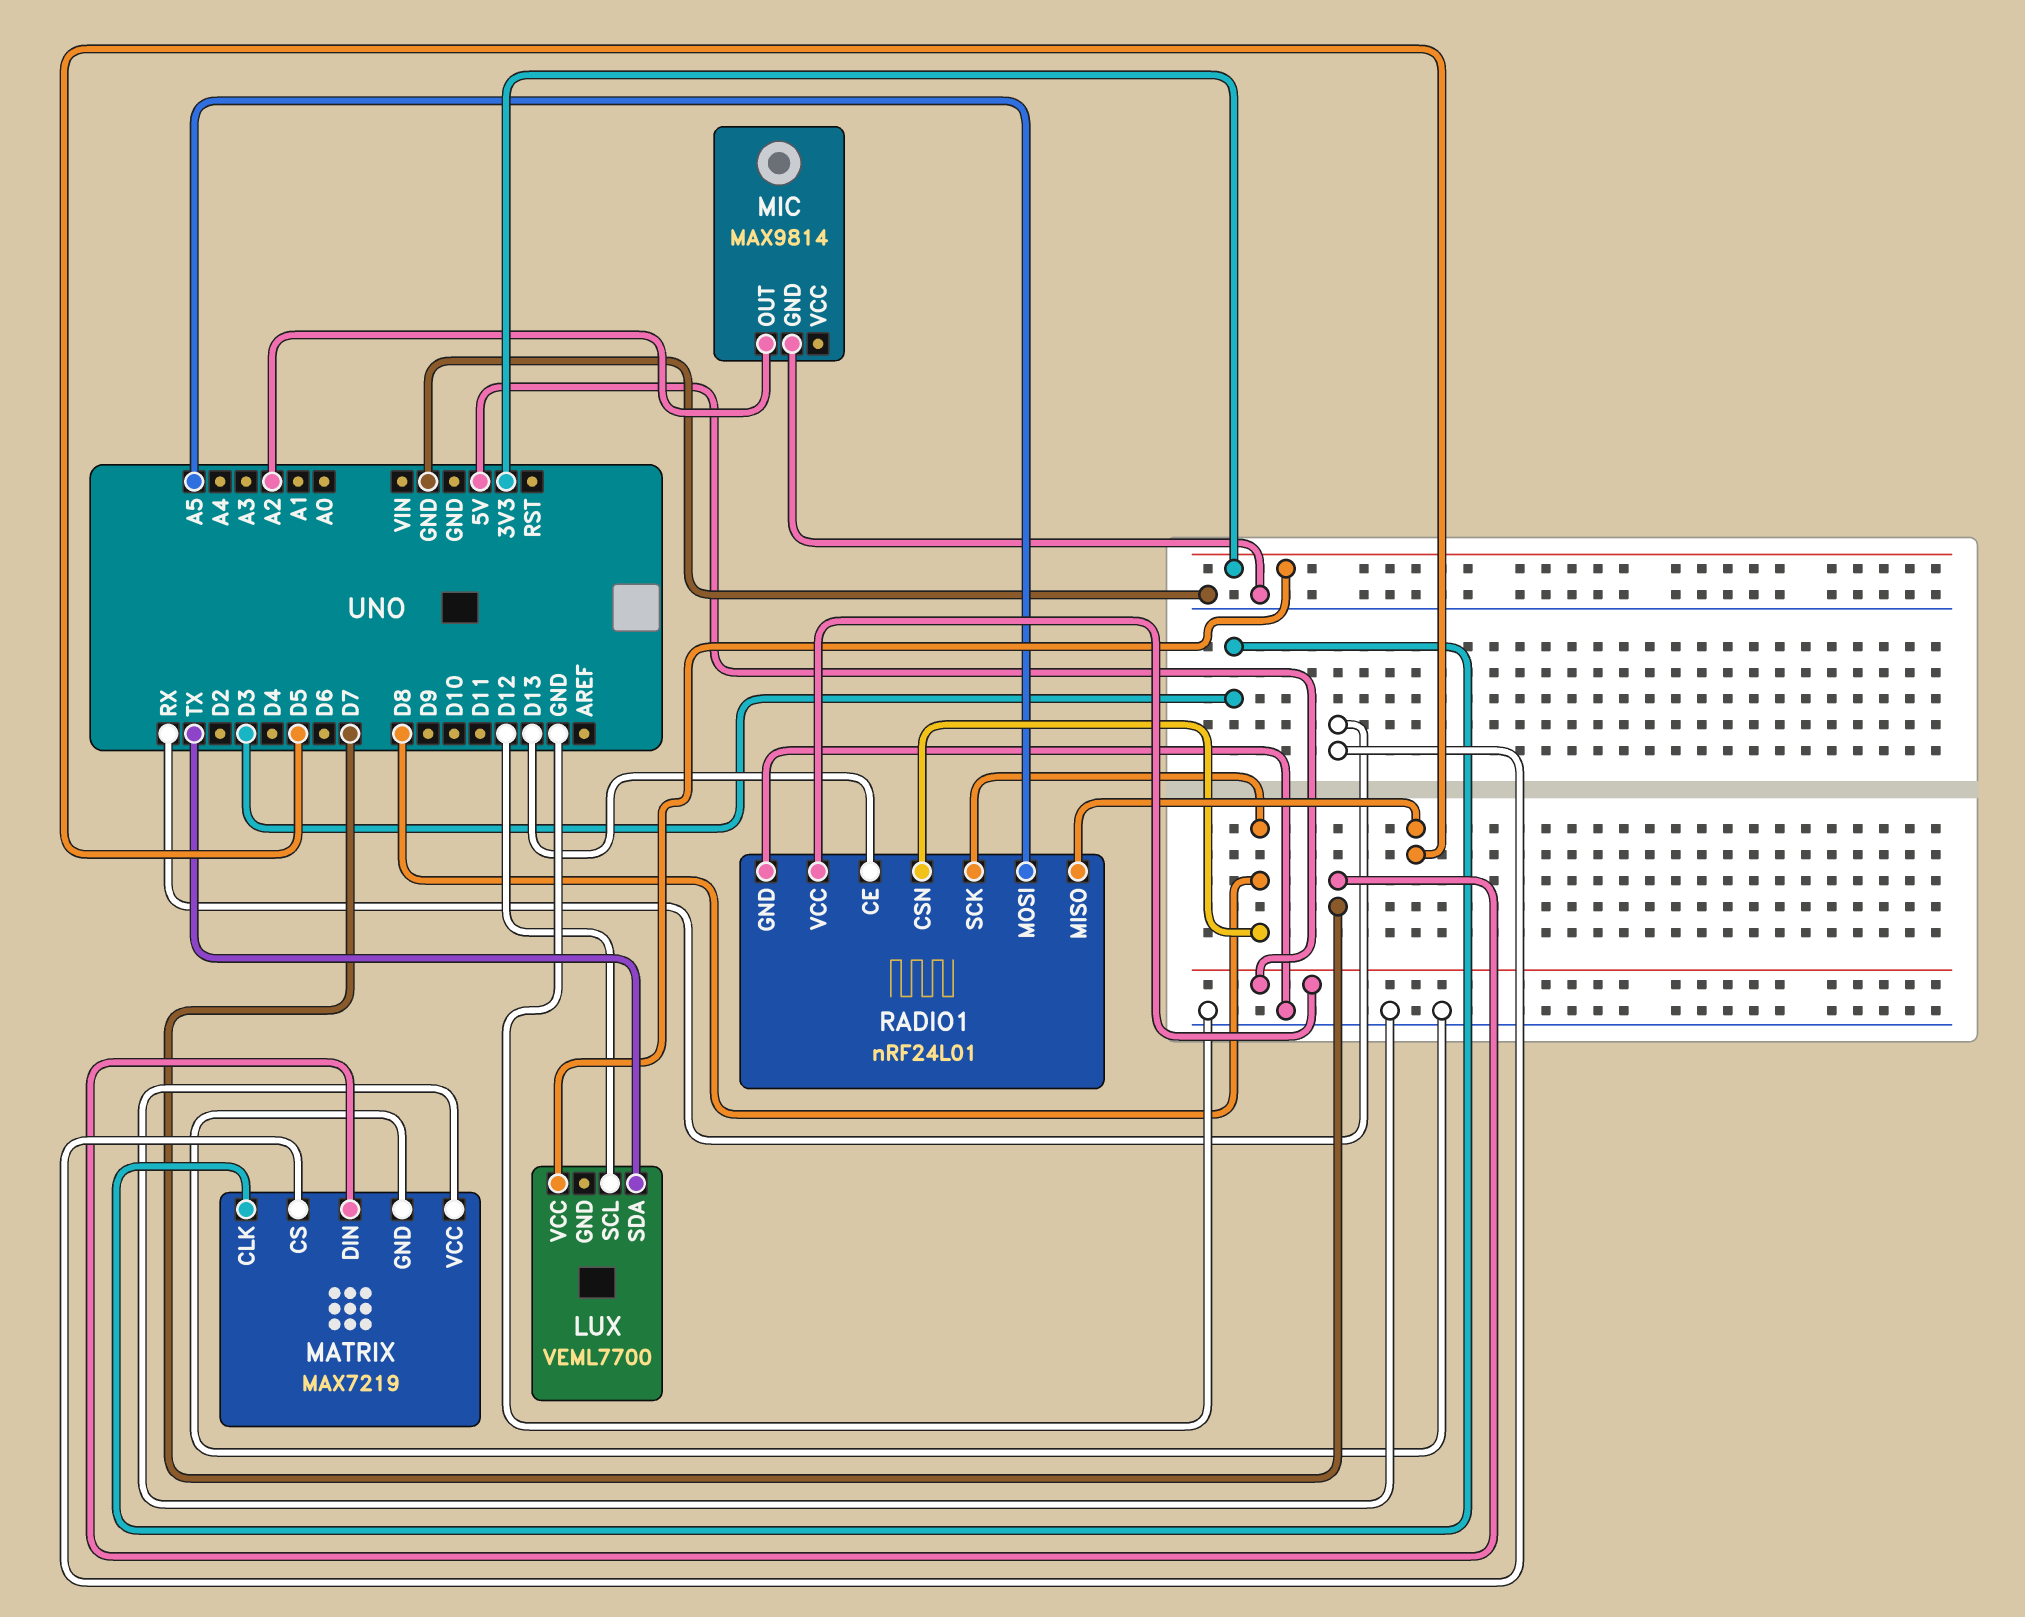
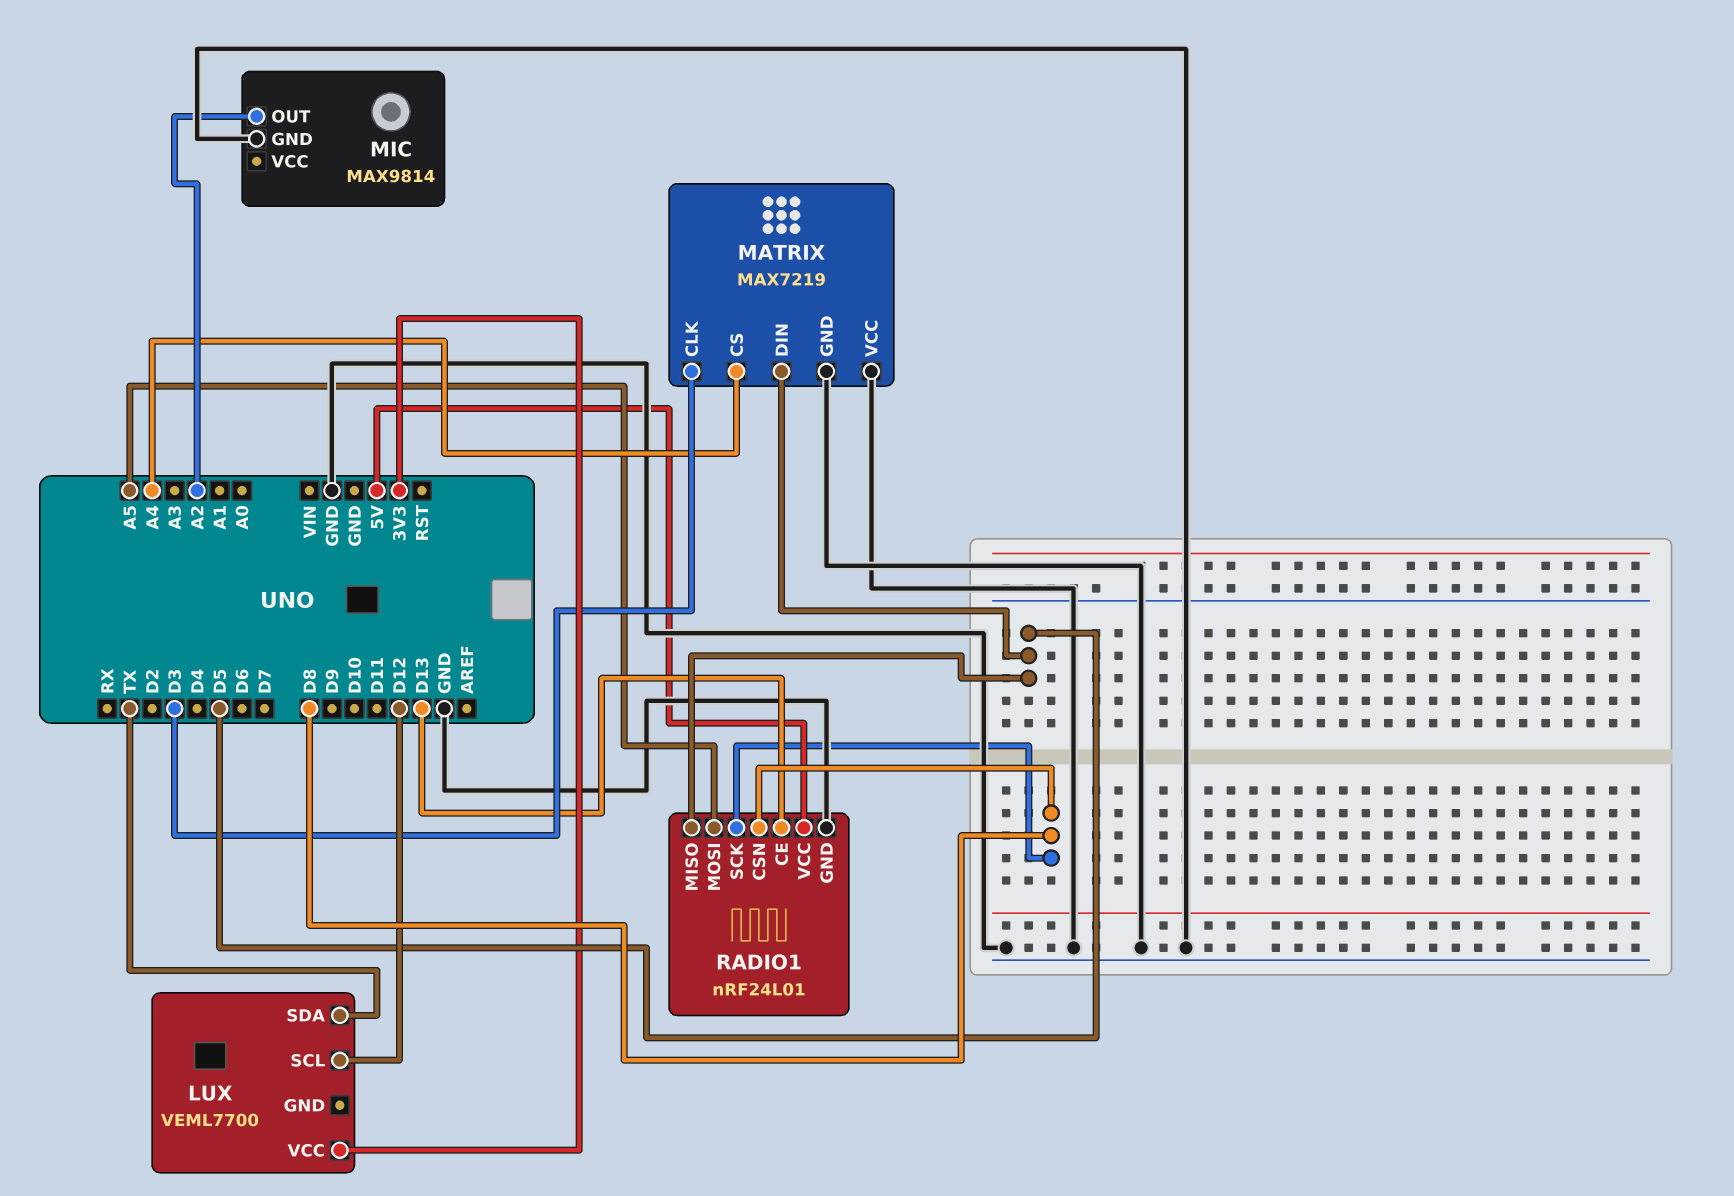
MATRIX pin CS: RX -> A4
MATRIX pin DIN: D7 -> D5

